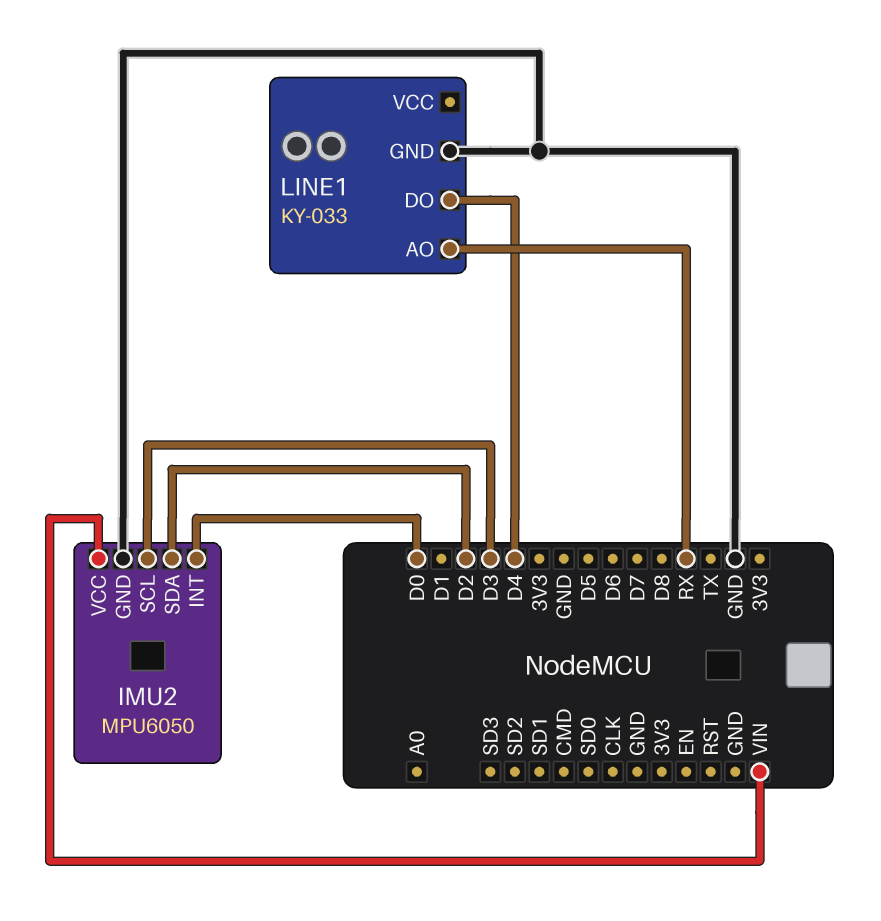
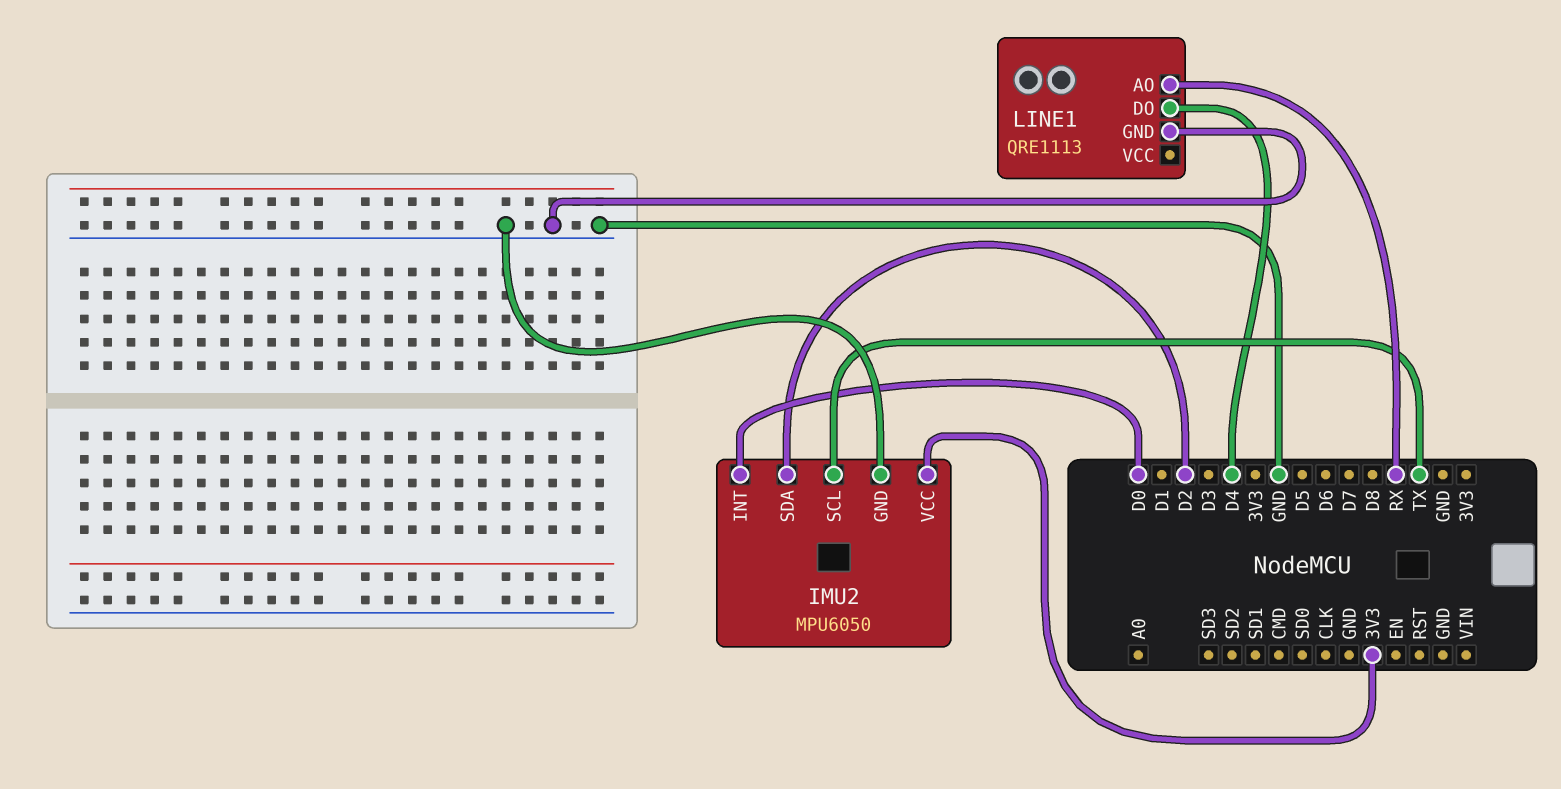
IMU2 pin SCL: D3 -> TX
IMU2 pin VCC: VIN -> 3V3
LINE1: KY-033 -> QRE1113

